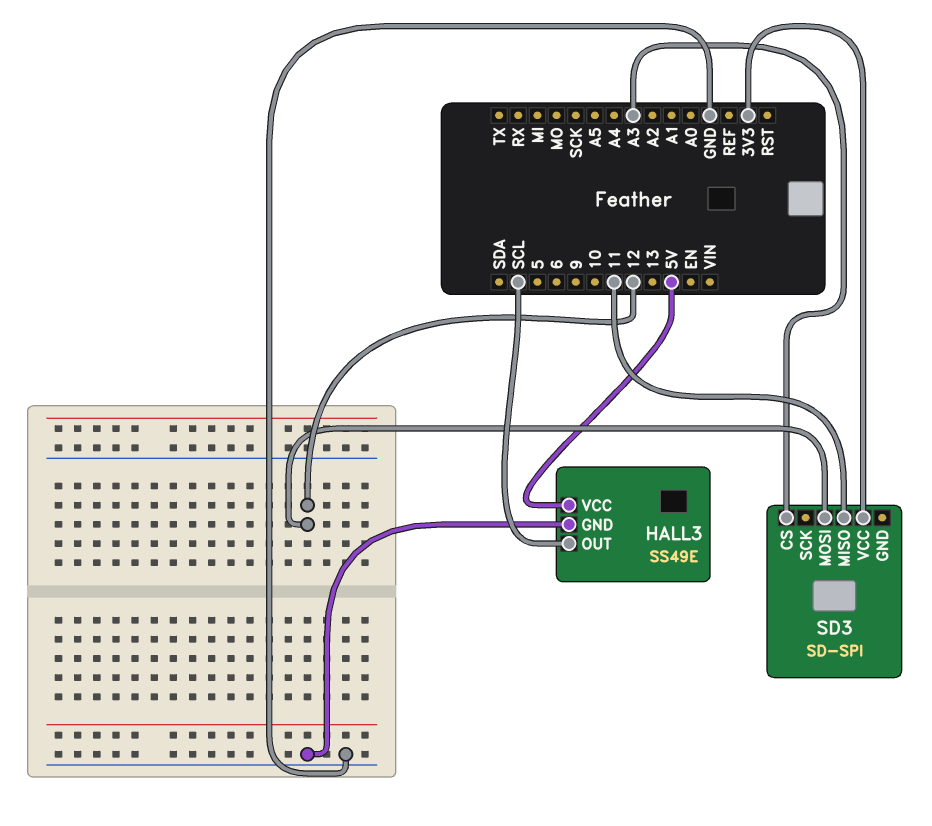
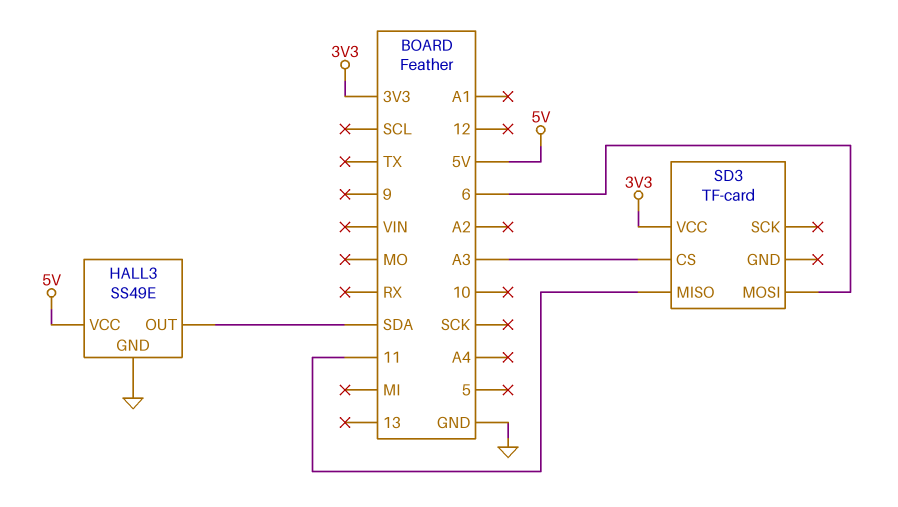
HALL3 pin OUT: SCL -> SDA
SD3: SD-SPI -> TF-card
SD3 pin MOSI: 12 -> 6

